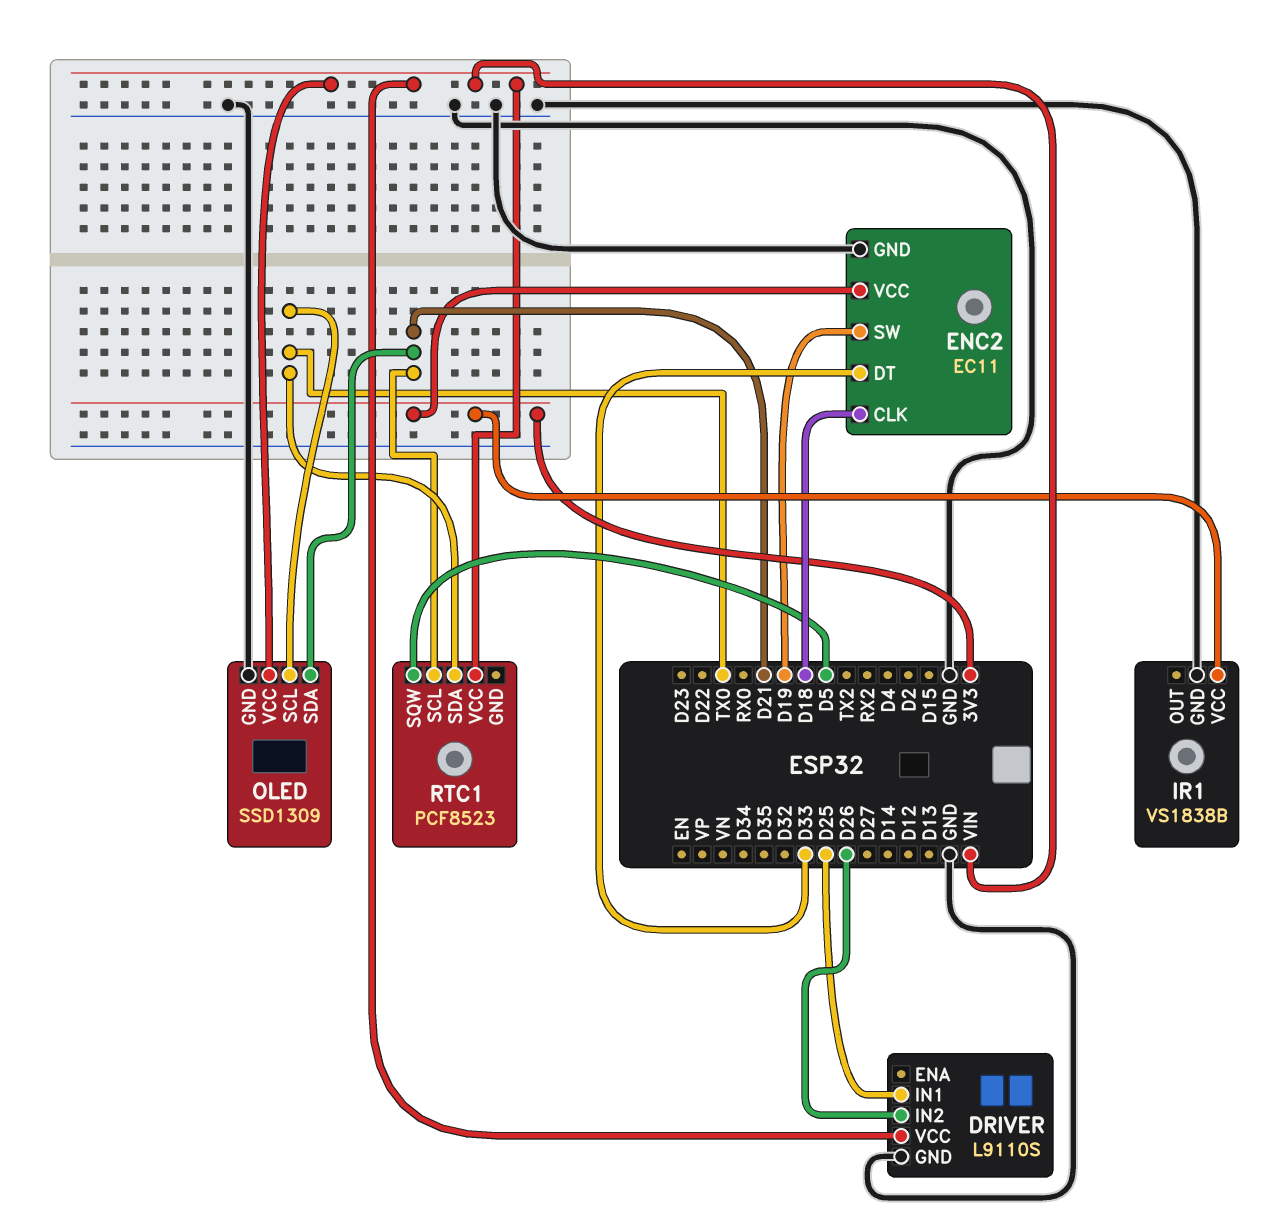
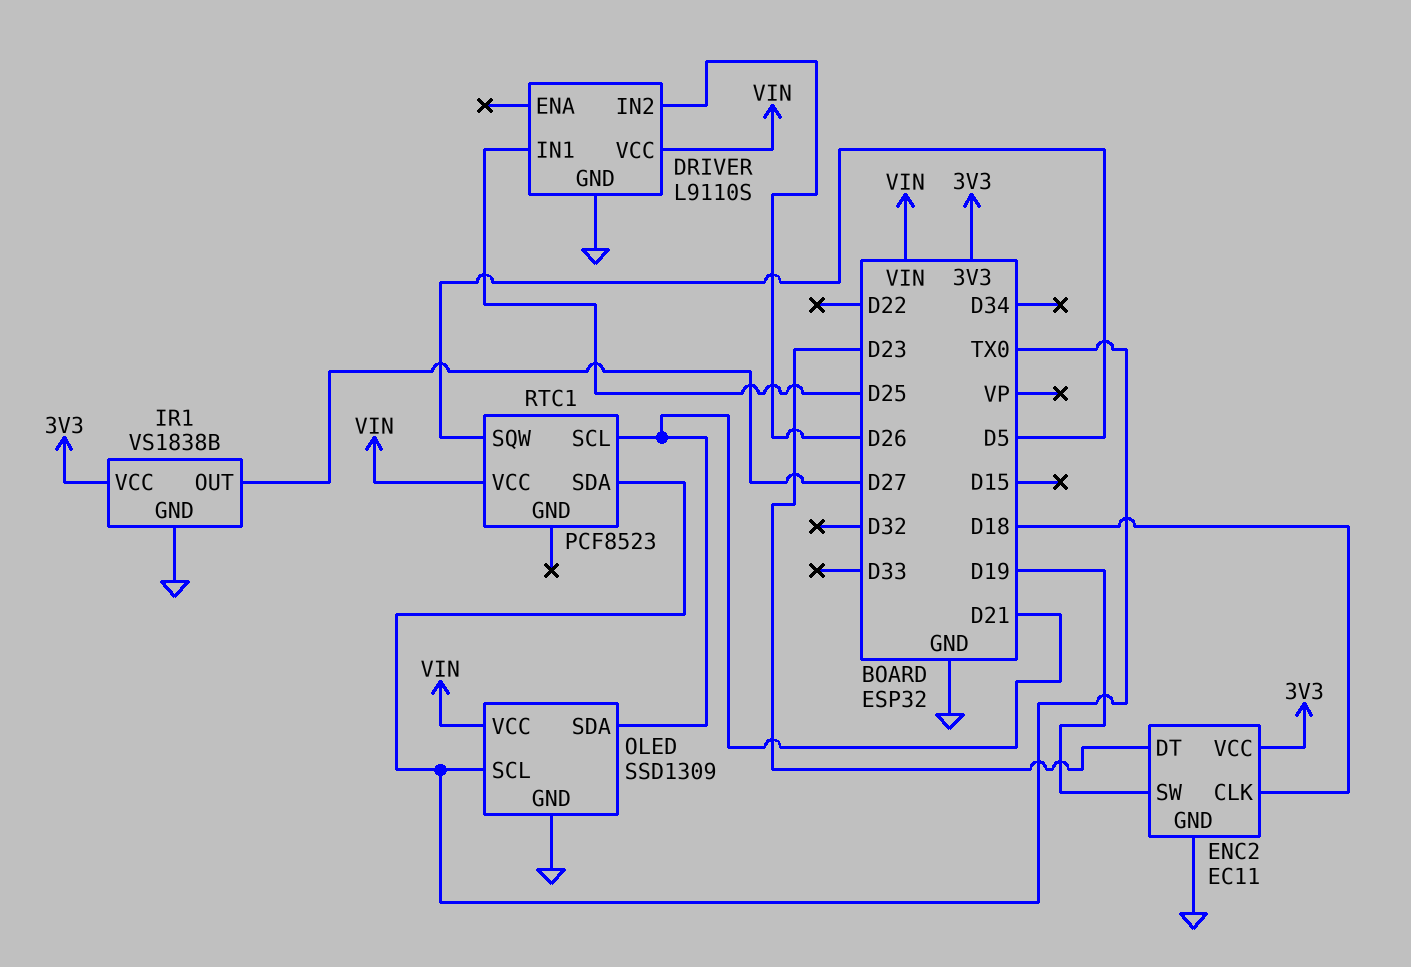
ENC2 pin DT: D33 -> D23
IR1 pin OUT: none -> D27

